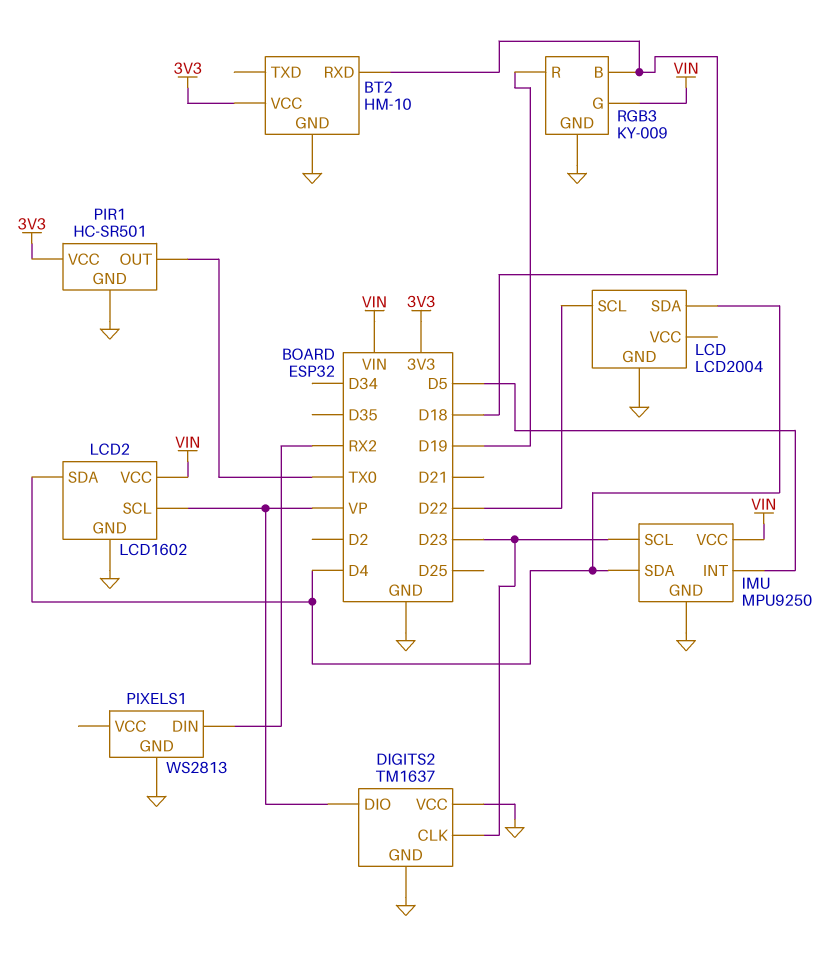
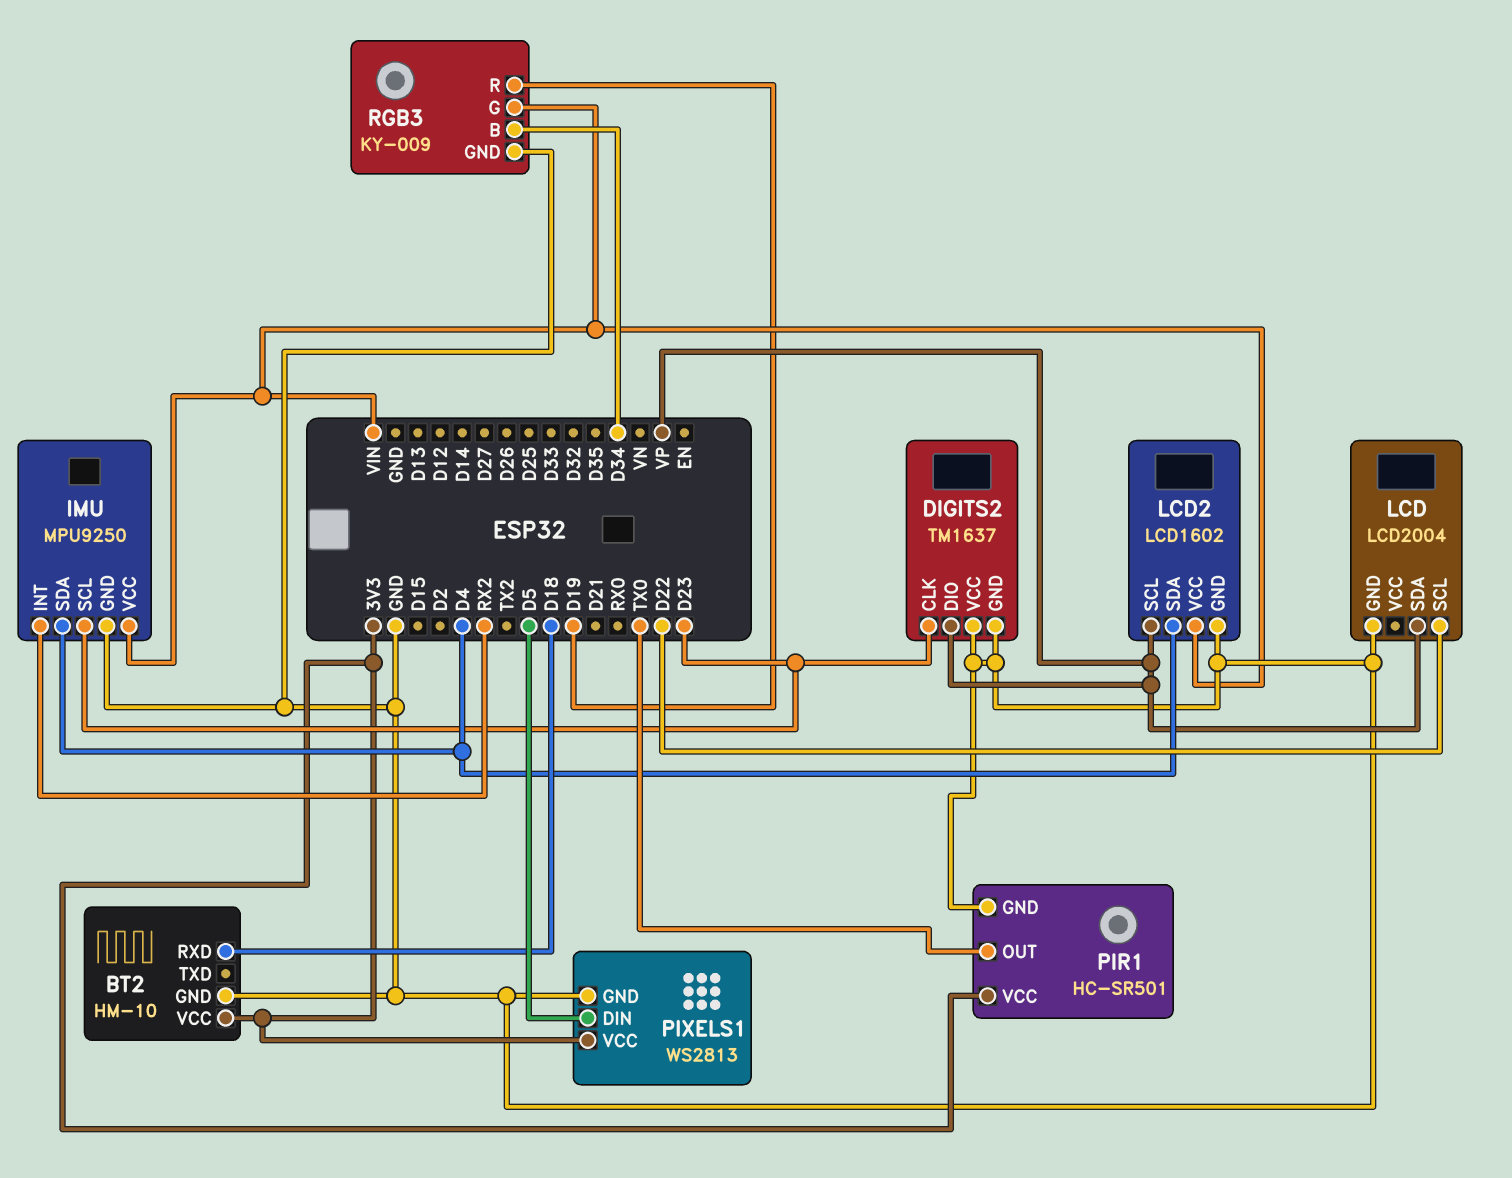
IMU pin INT: D5 -> RX2
LCD pin SDA: D4 -> VP
PIXELS1 pin DIN: RX2 -> D5
PIXELS1 pin VCC: none -> 3V3
RGB3 pin B: D18 -> D34

